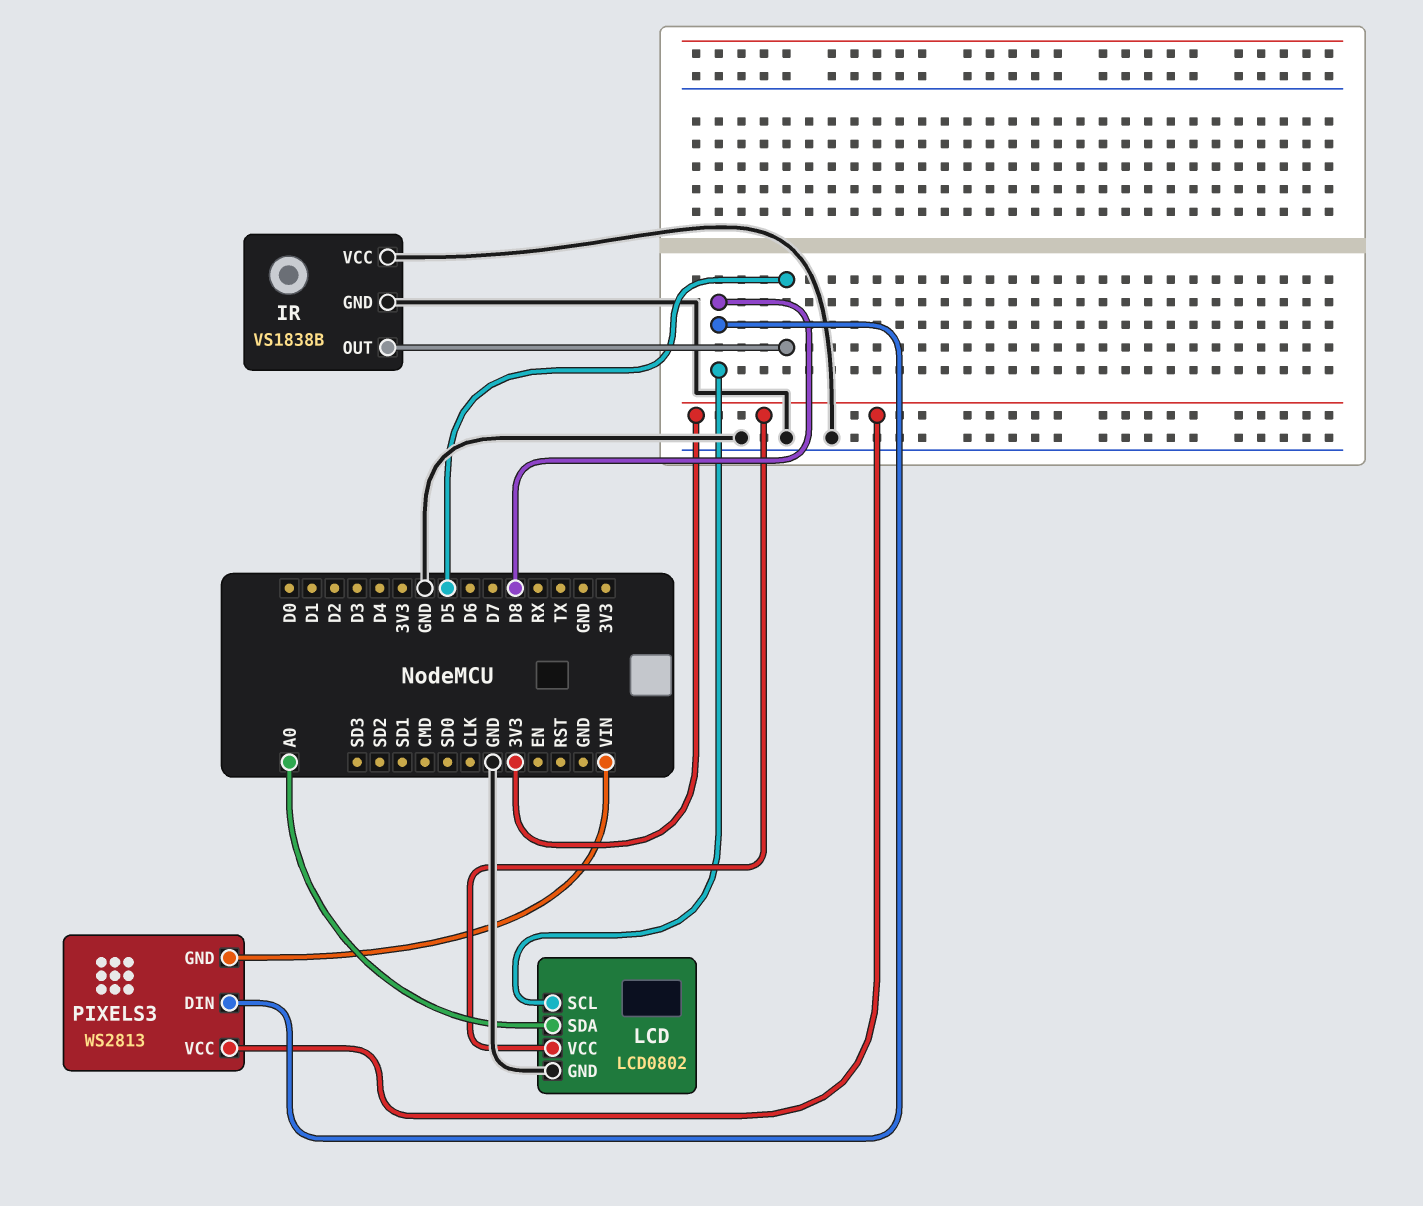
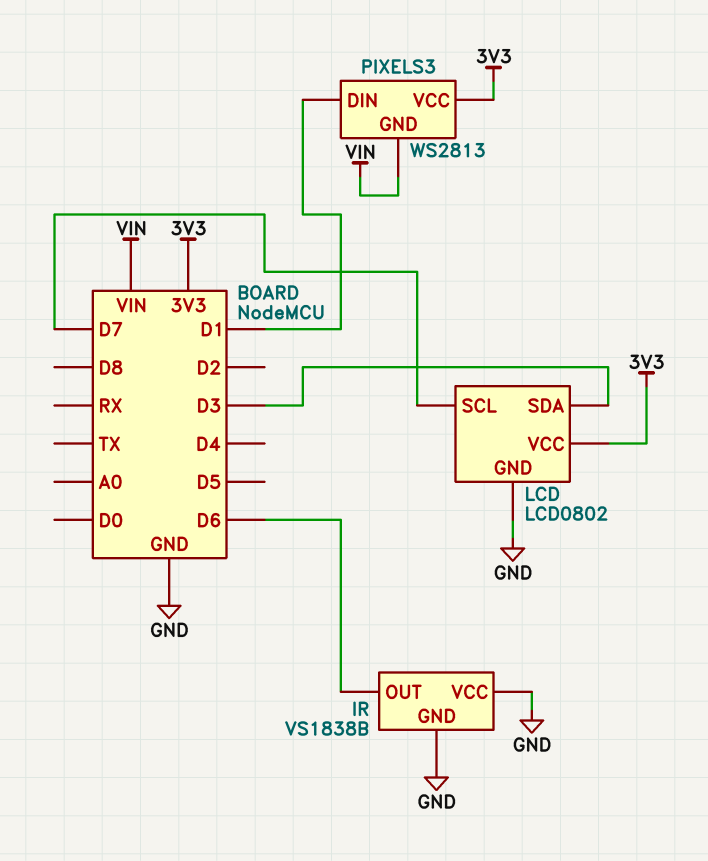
IR pin OUT: D5 -> D6
LCD pin SCL: D8 -> D7
LCD pin SDA: A0 -> D3
PIXELS3 pin DIN: D8 -> D1

